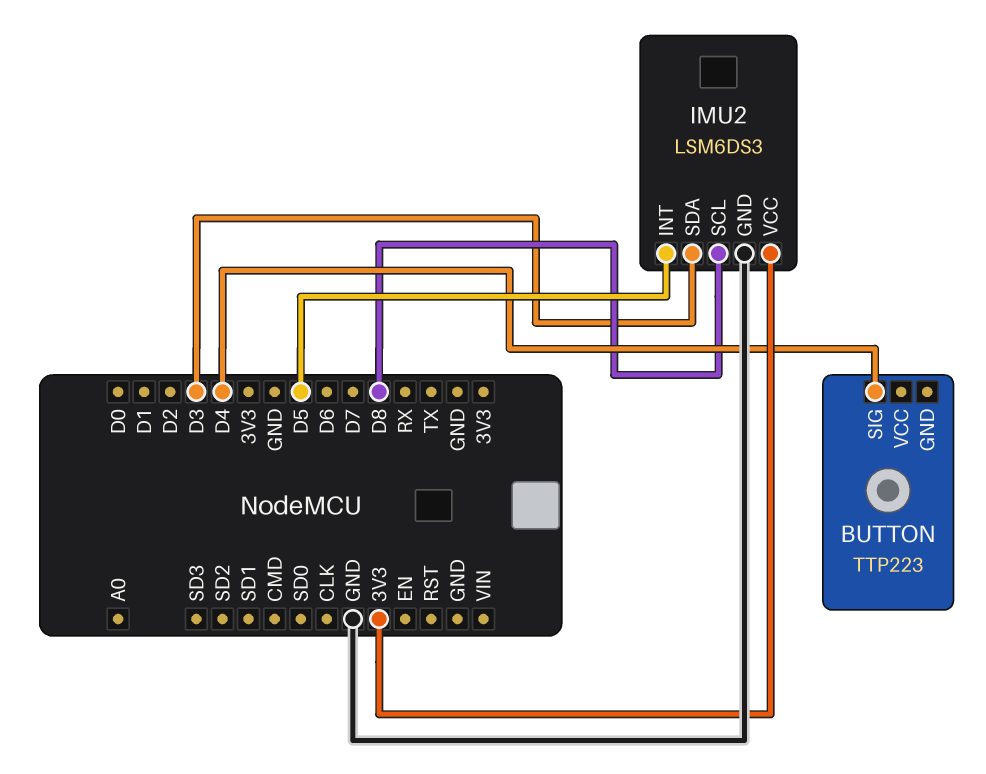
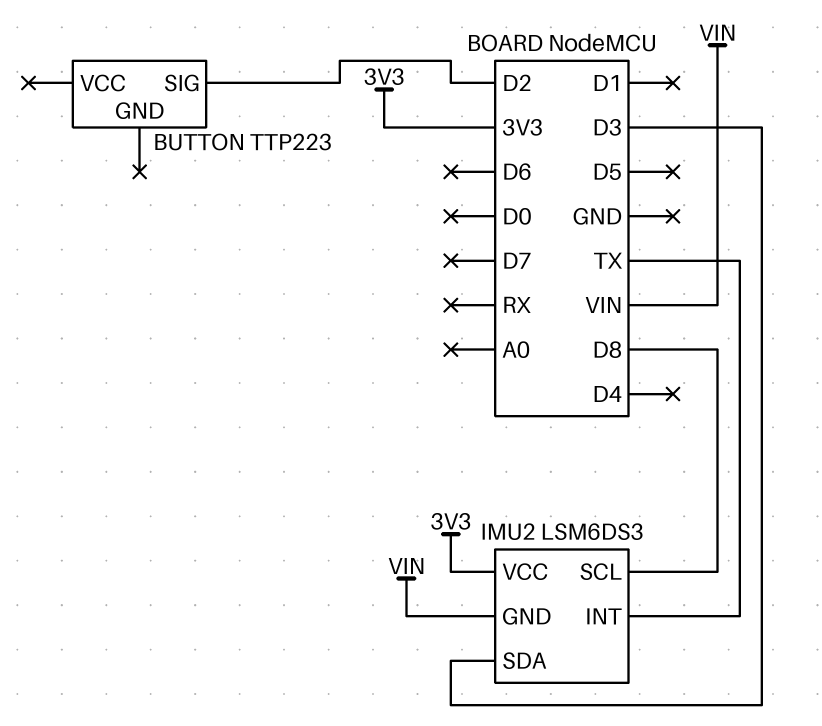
BUTTON pin SIG: D4 -> D2
IMU2 pin GND: GND -> VIN
IMU2 pin INT: D5 -> TX

